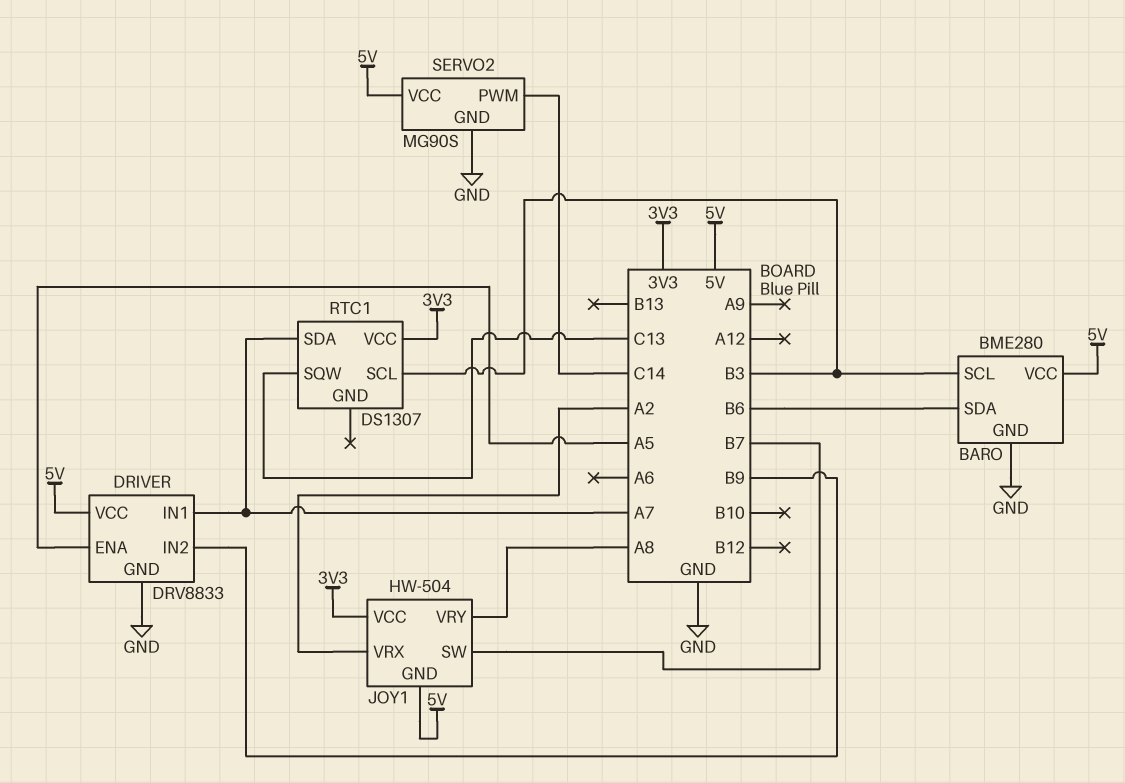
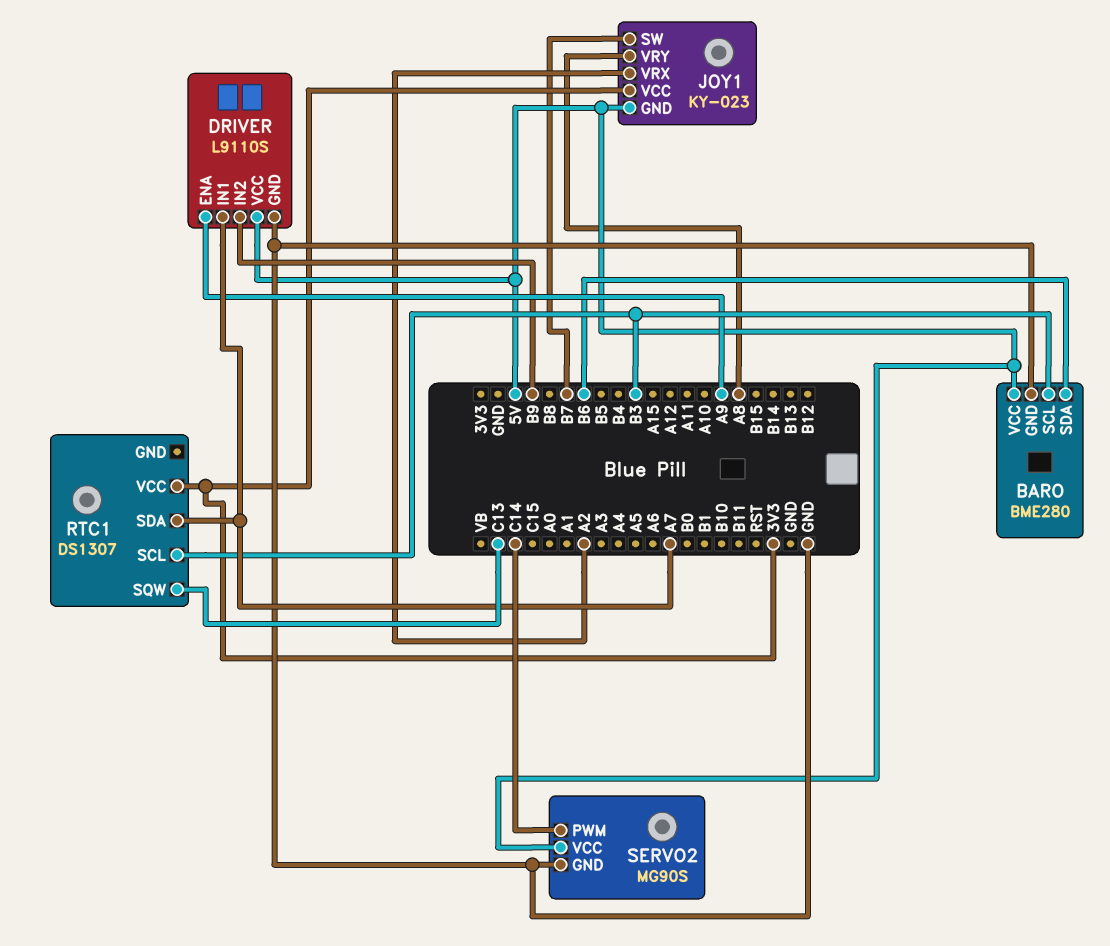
DRIVER: DRV8833 -> L9110S
DRIVER pin ENA: A5 -> A9
JOY1: HW-504 -> KY-023

